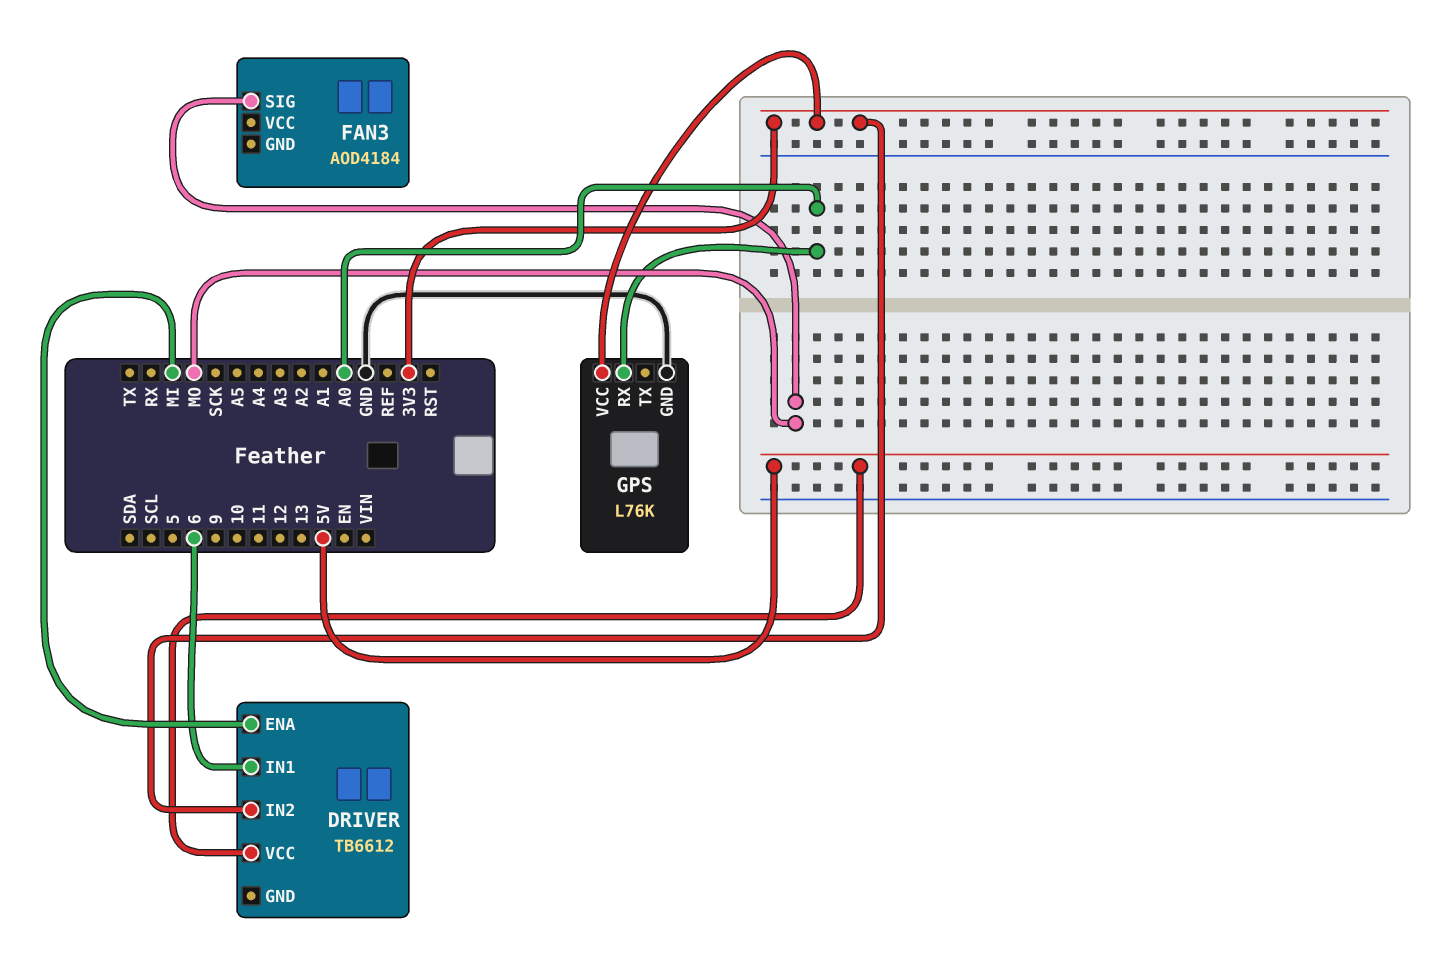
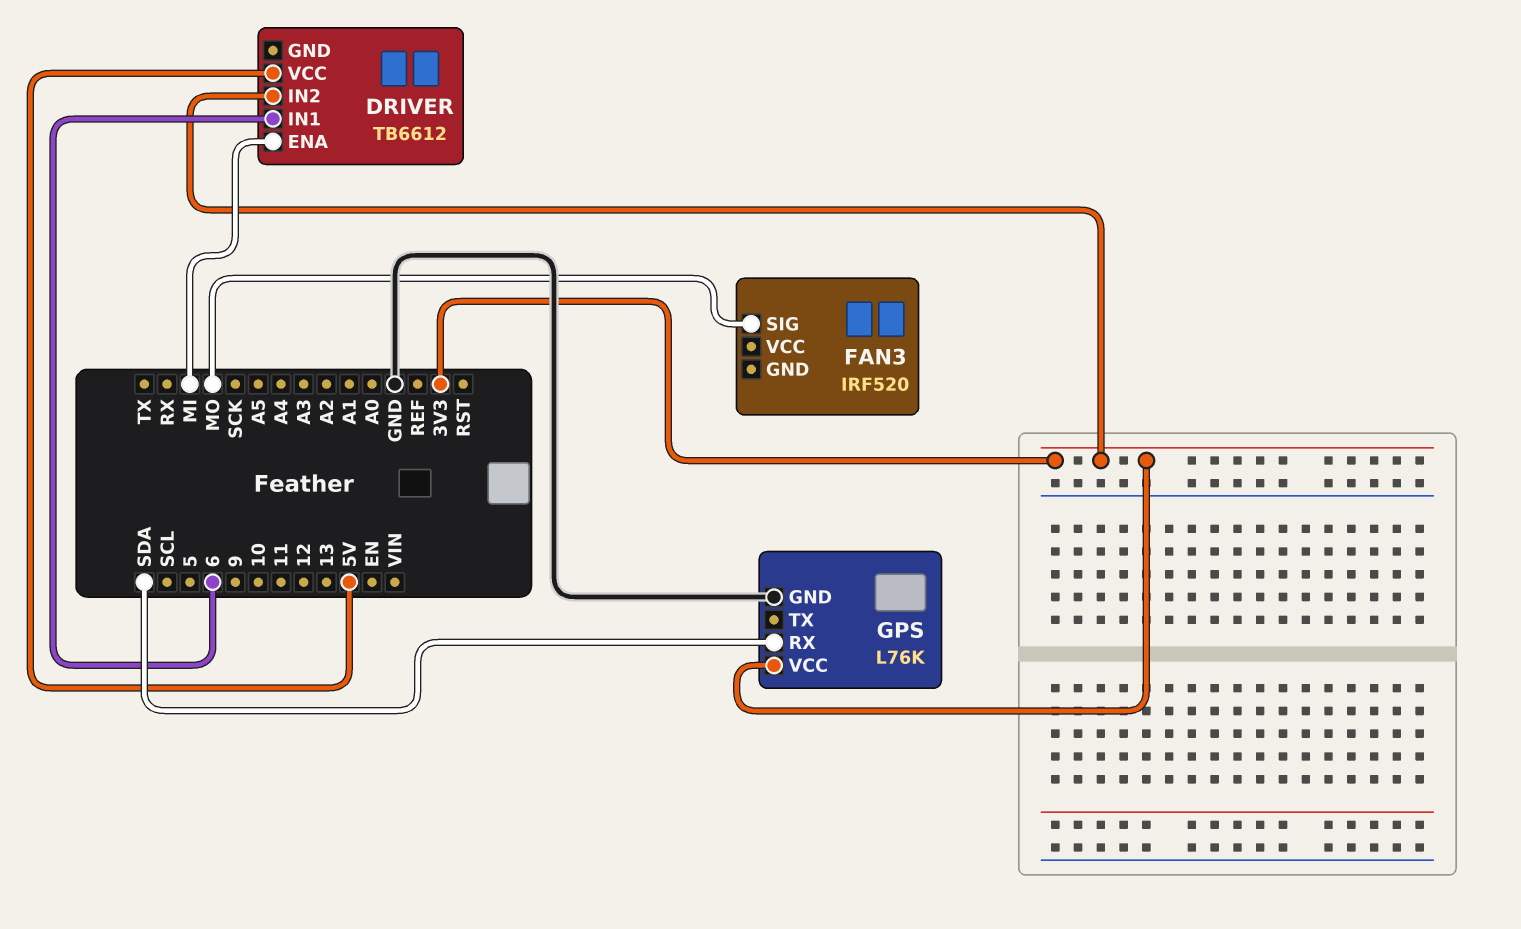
FAN3: AOD4184 -> IRF520
GPS pin RX: A0 -> SDA

